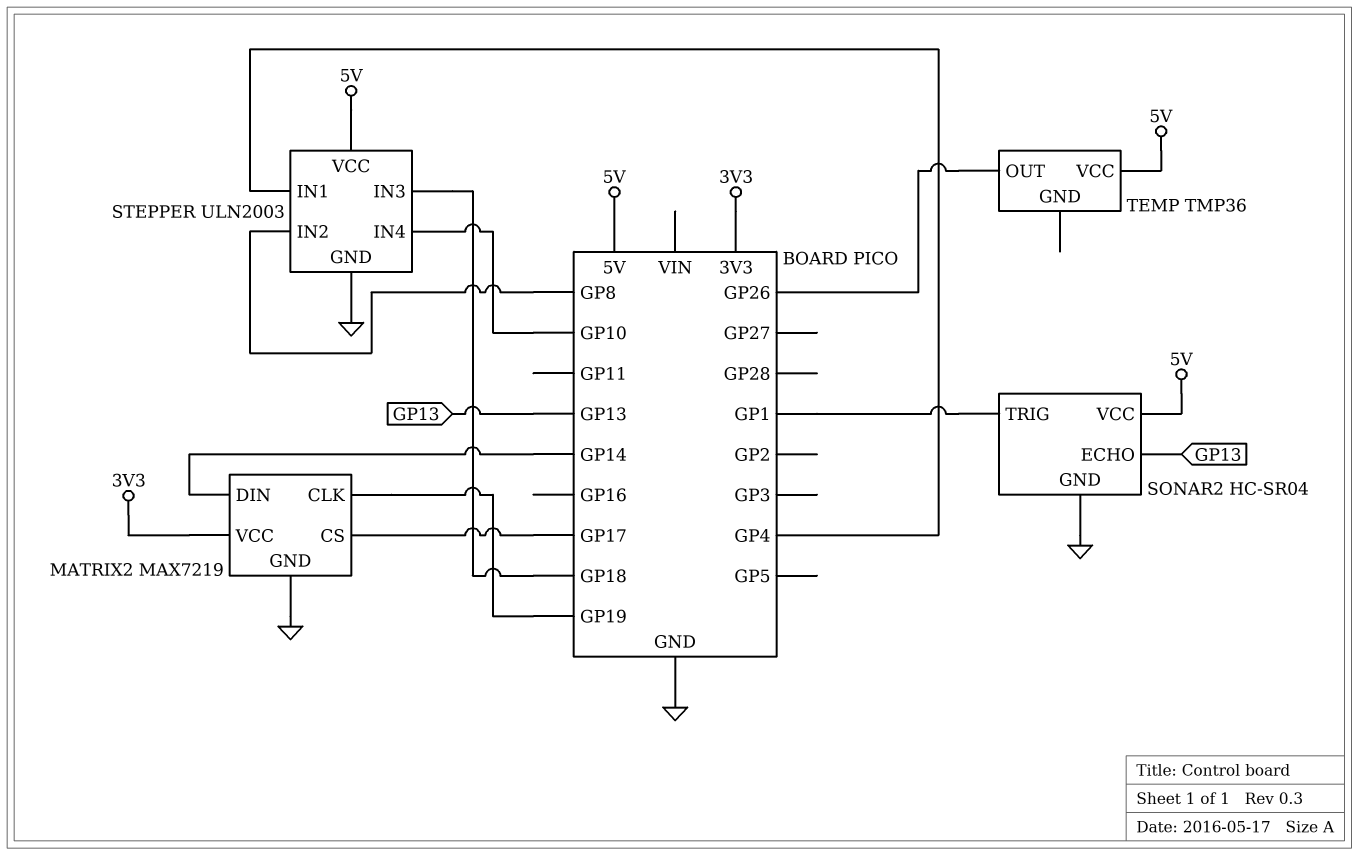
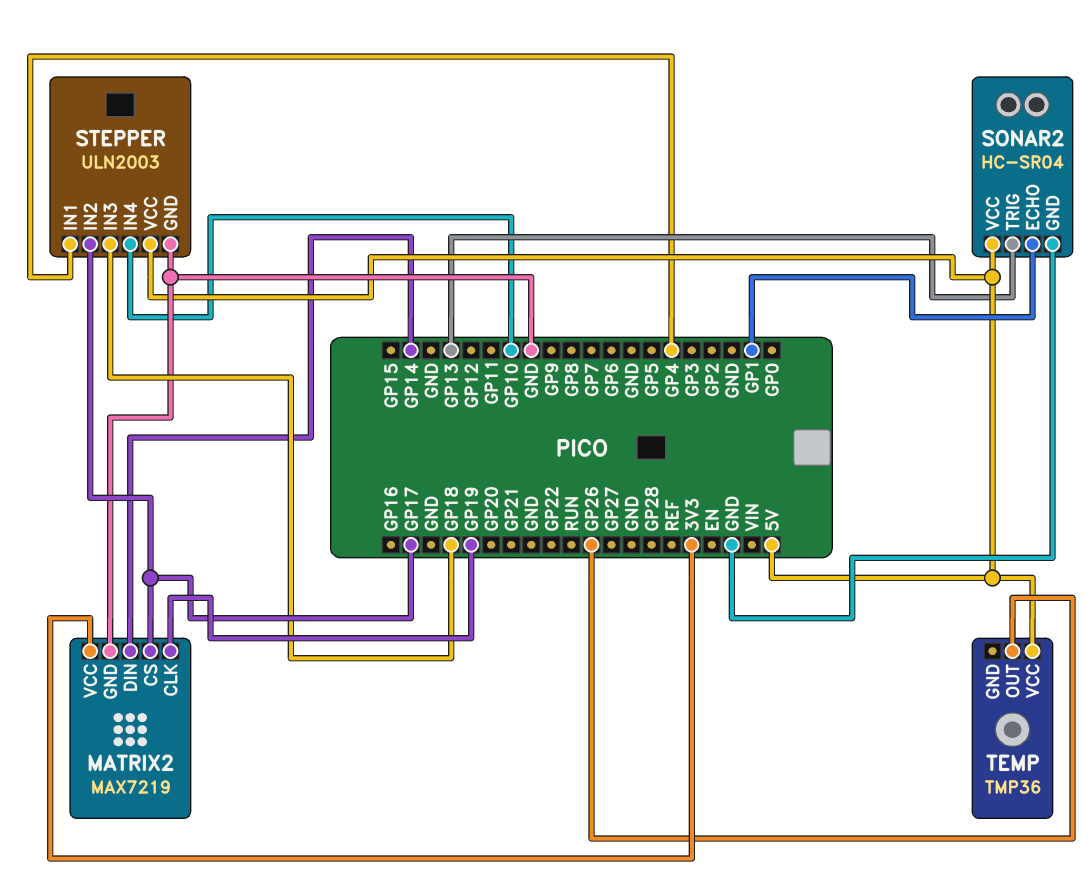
SONAR2 pin ECHO: GP13 -> GP1
SONAR2 pin TRIG: GP1 -> GP13
STEPPER pin IN2: GP8 -> GP17

